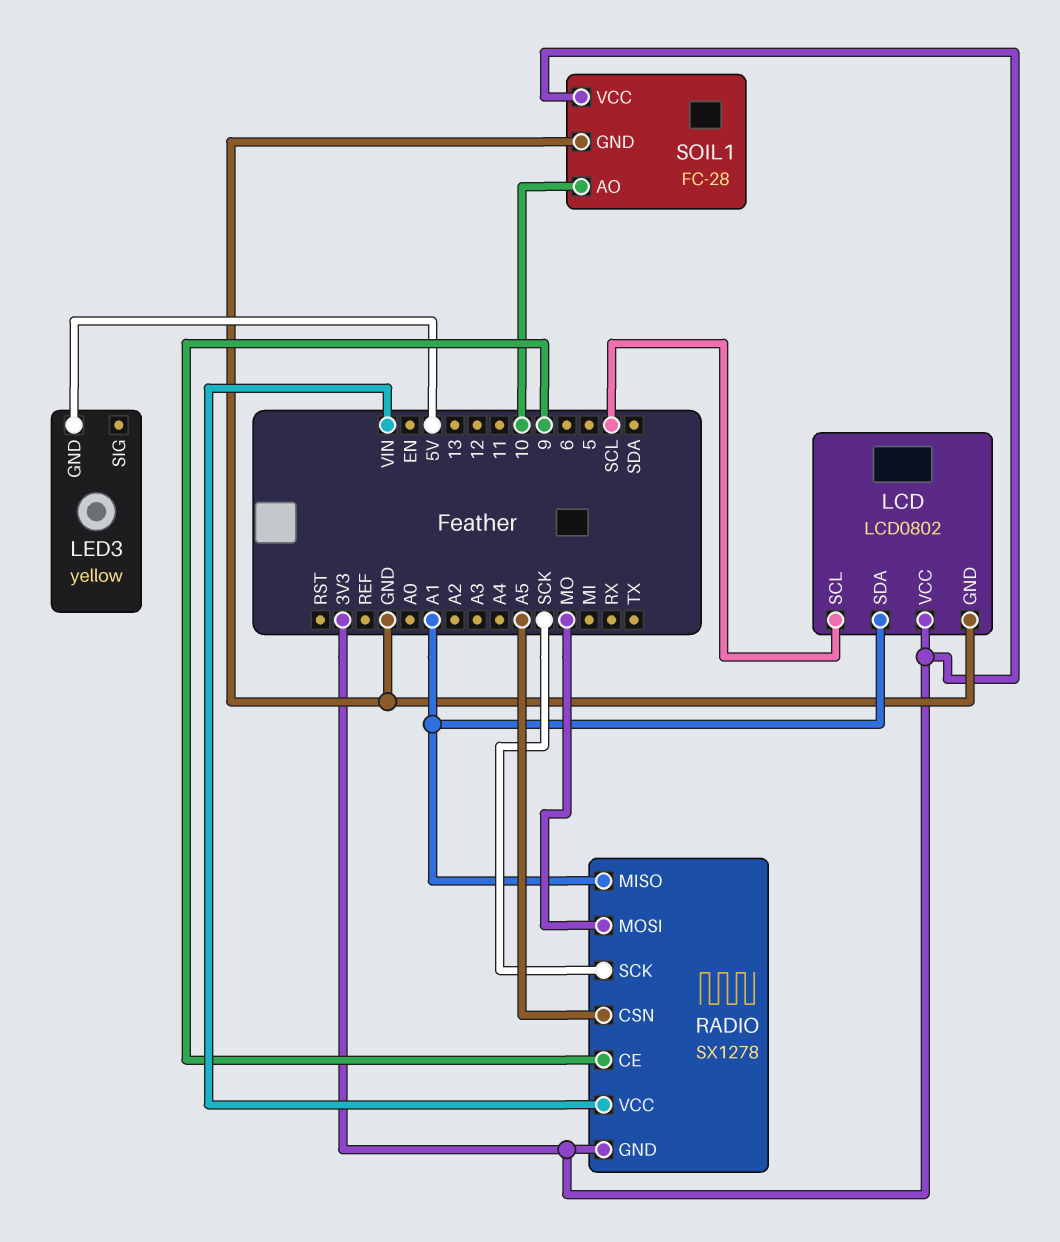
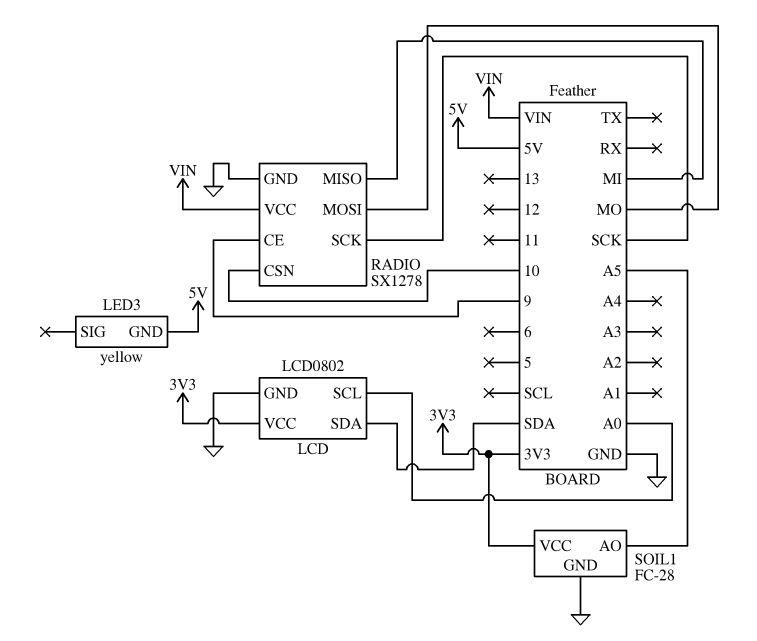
LCD pin SCL: SCL -> A0
LCD pin SDA: A1 -> SDA
RADIO pin CSN: A5 -> 10
RADIO pin GND: 3V3 -> GND
RADIO pin MISO: A1 -> MI
SOIL1 pin AO: 10 -> A5

